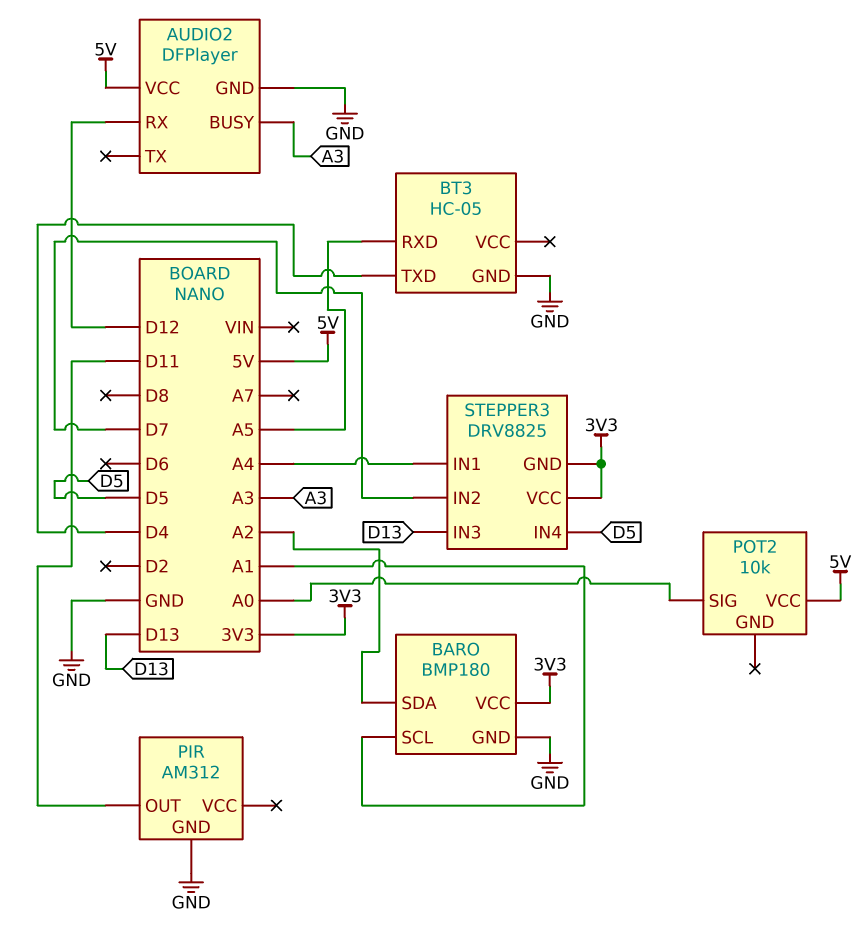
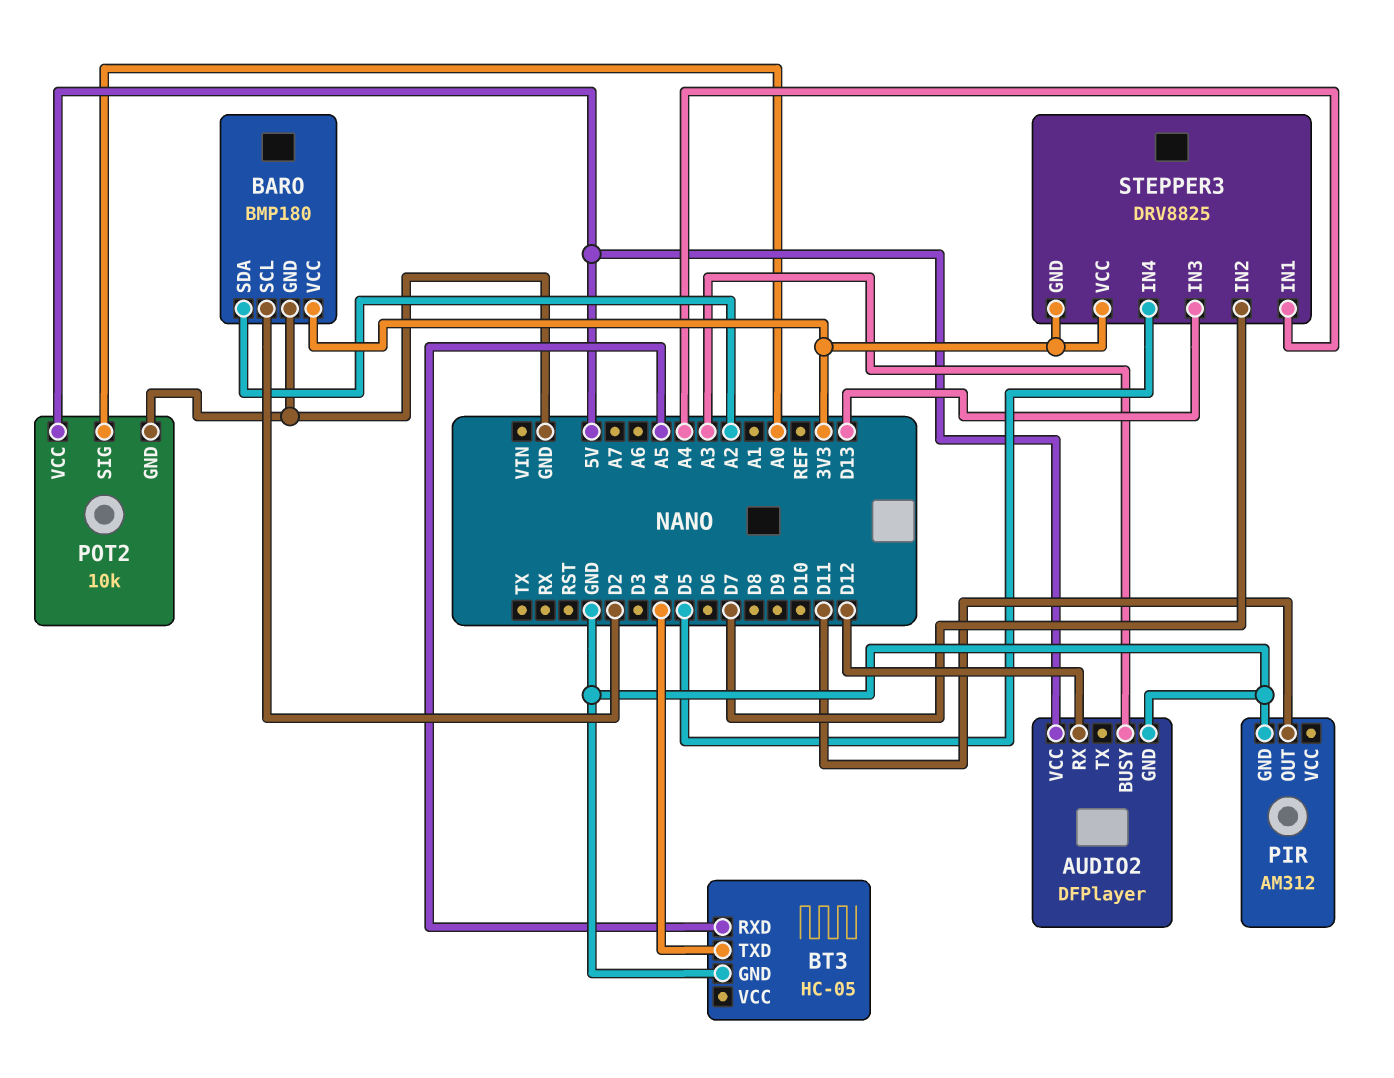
BARO pin SCL: A1 -> D2
POT2 pin GND: none -> GND

